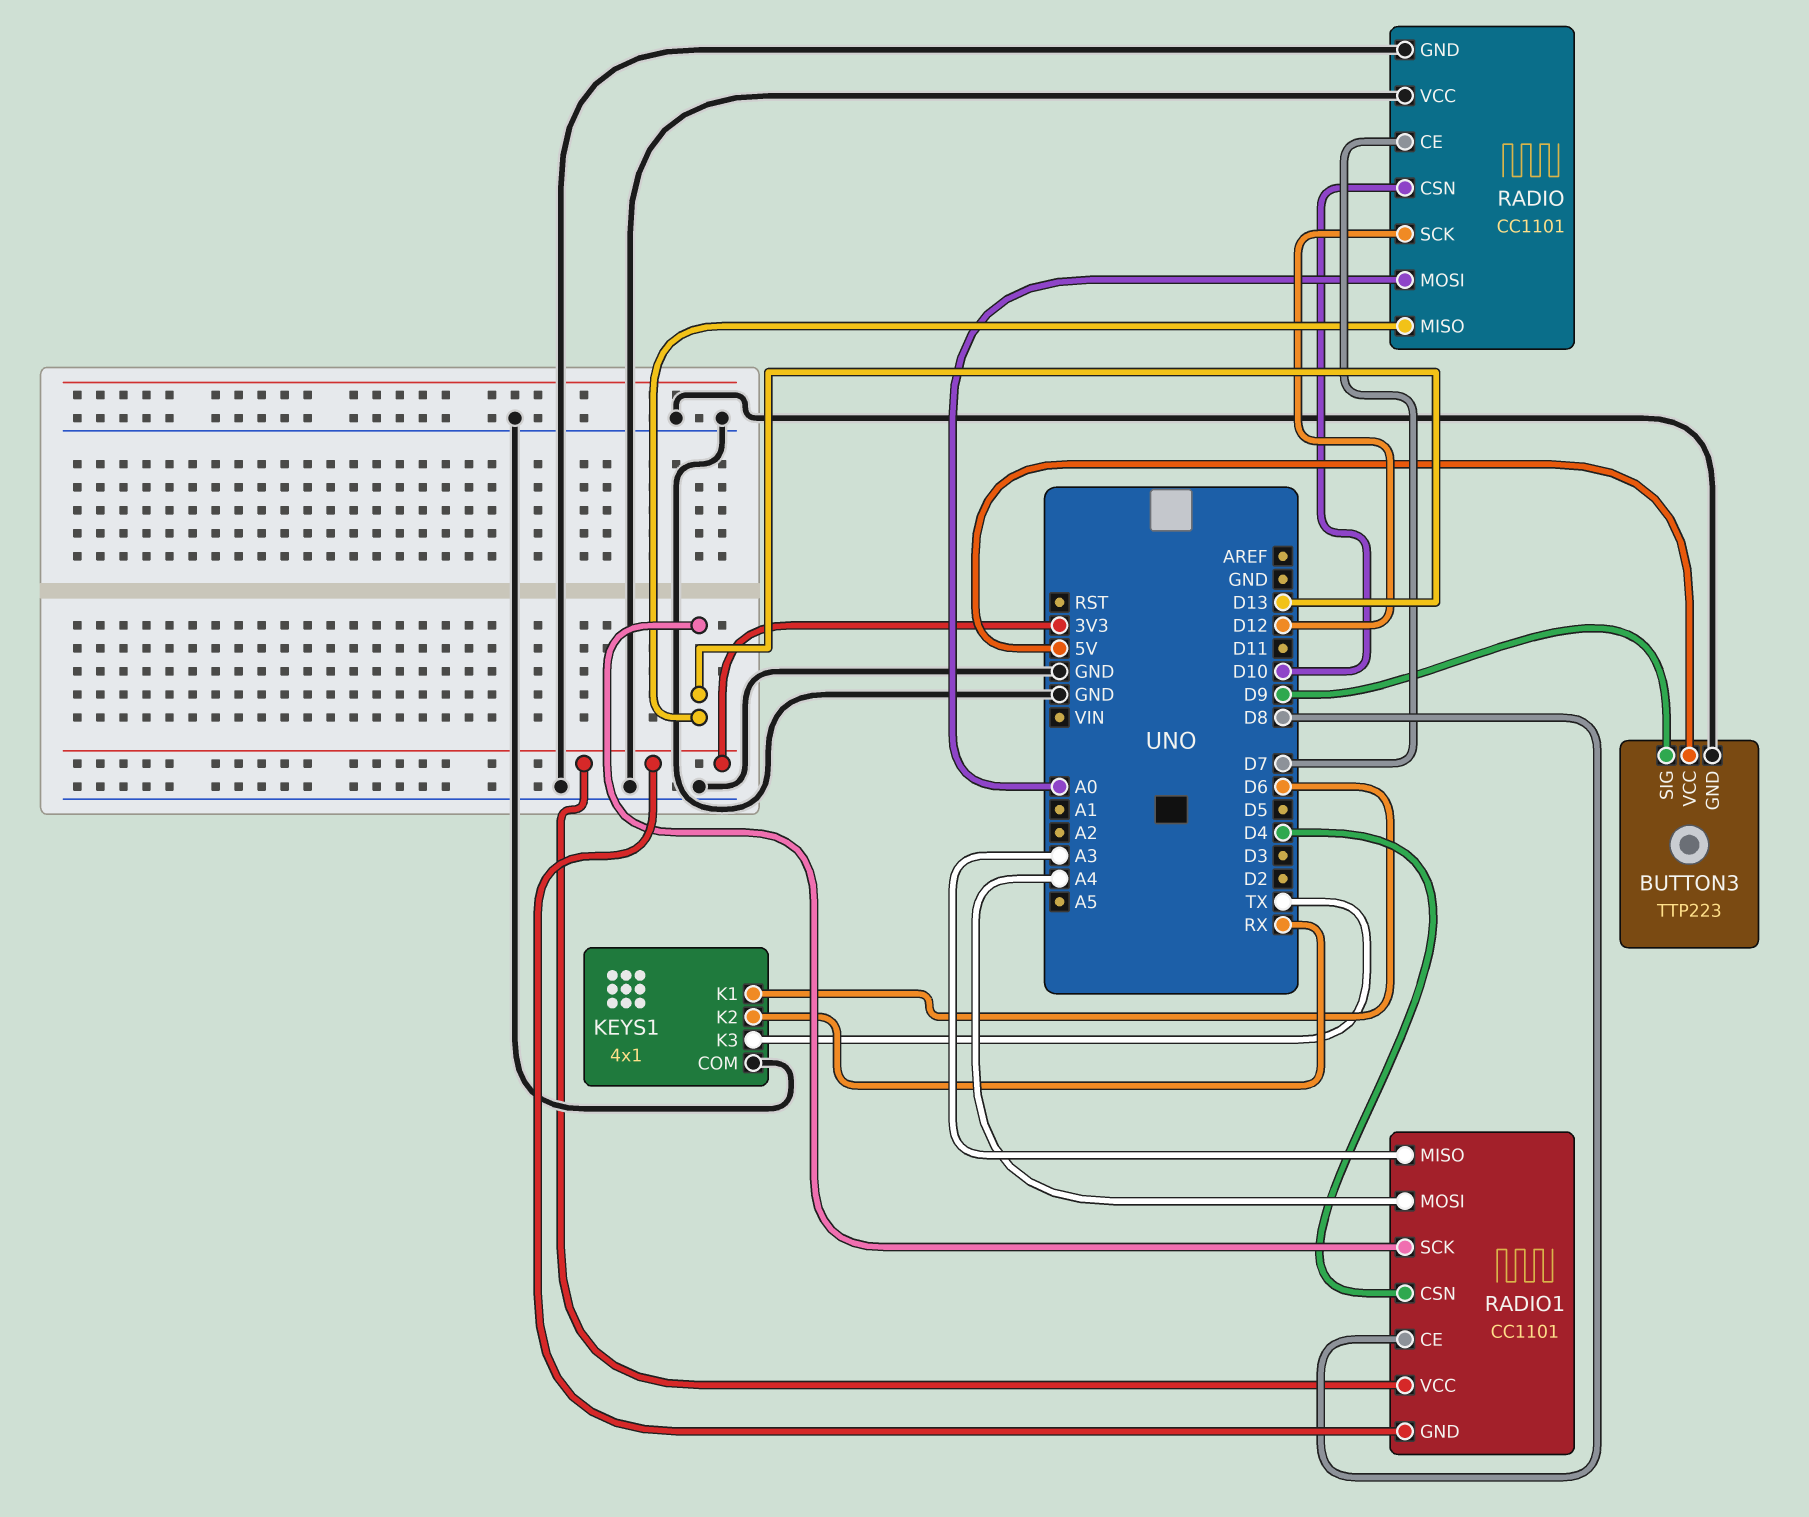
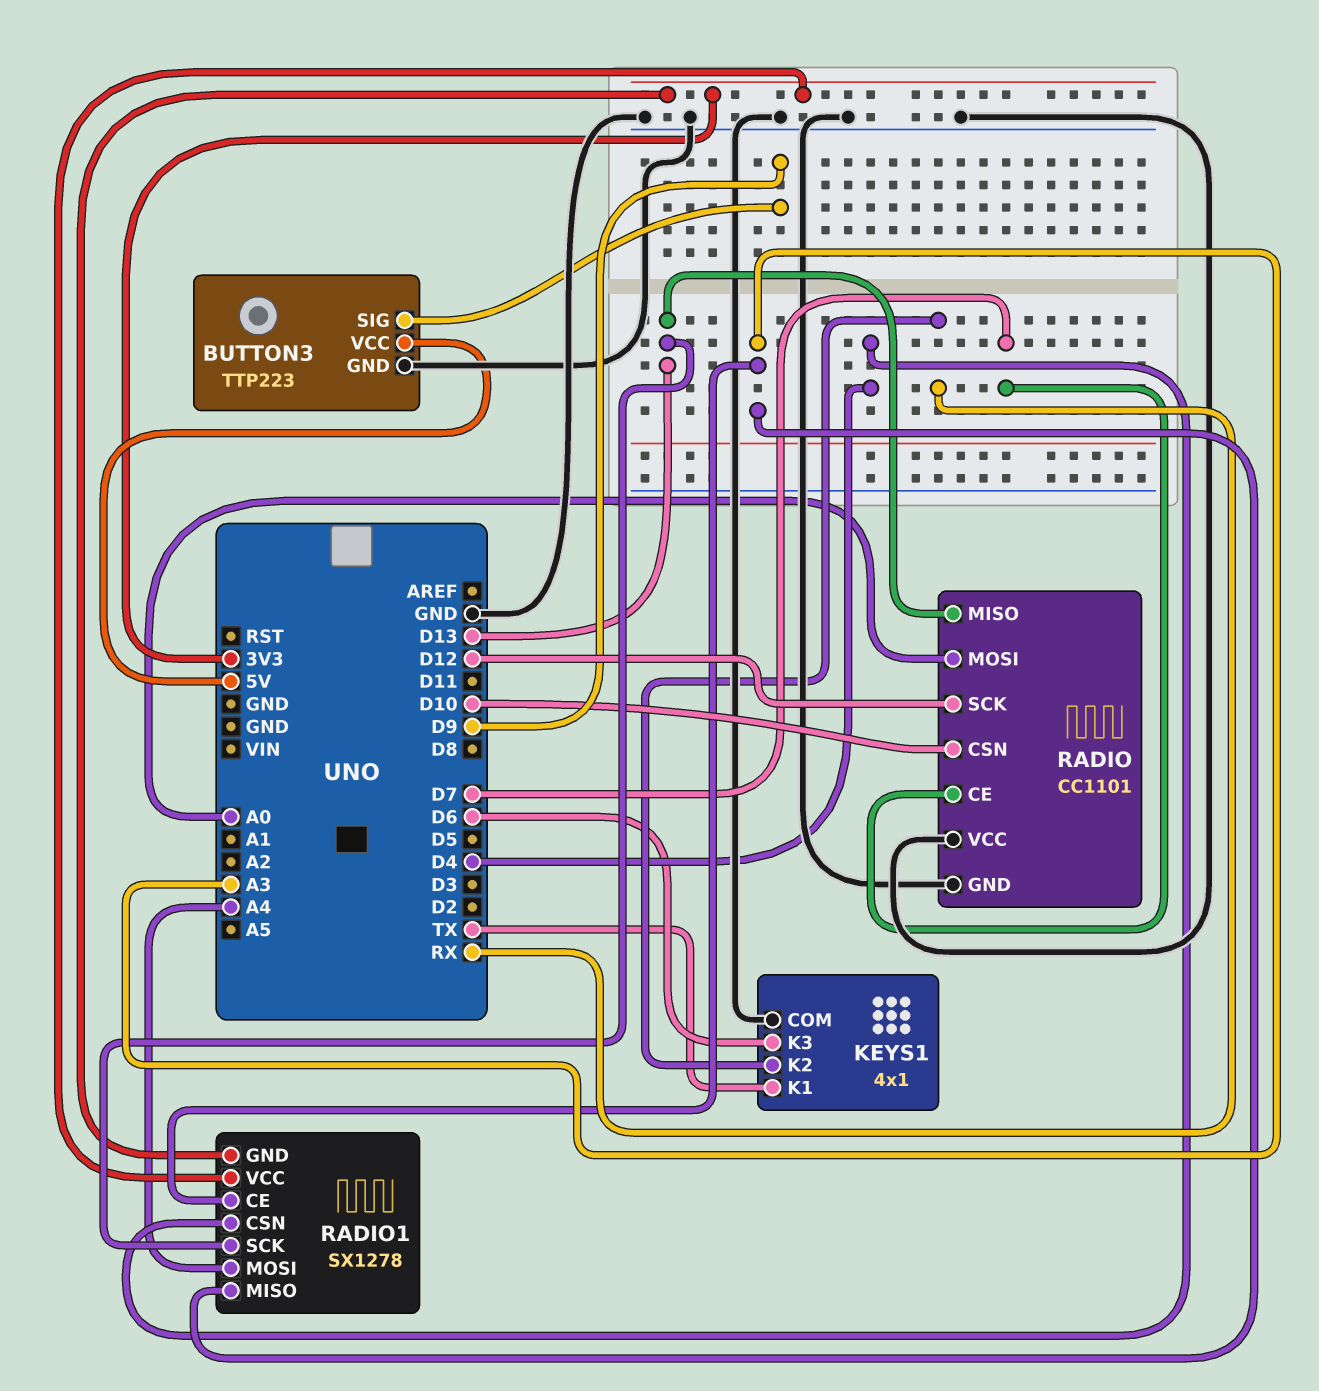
KEYS1 pin K1: D6 -> TX
KEYS1 pin K3: TX -> D6
RADIO1: CC1101 -> SX1278
RADIO1 pin CE: D8 -> A3

